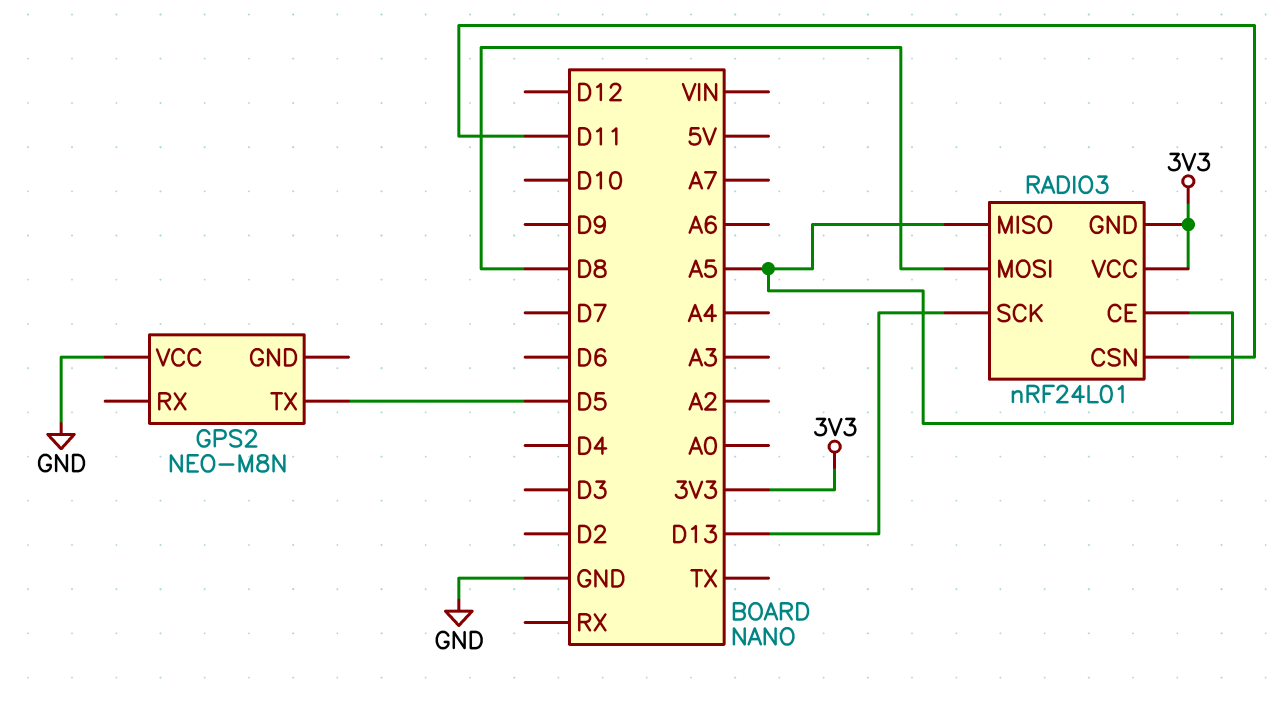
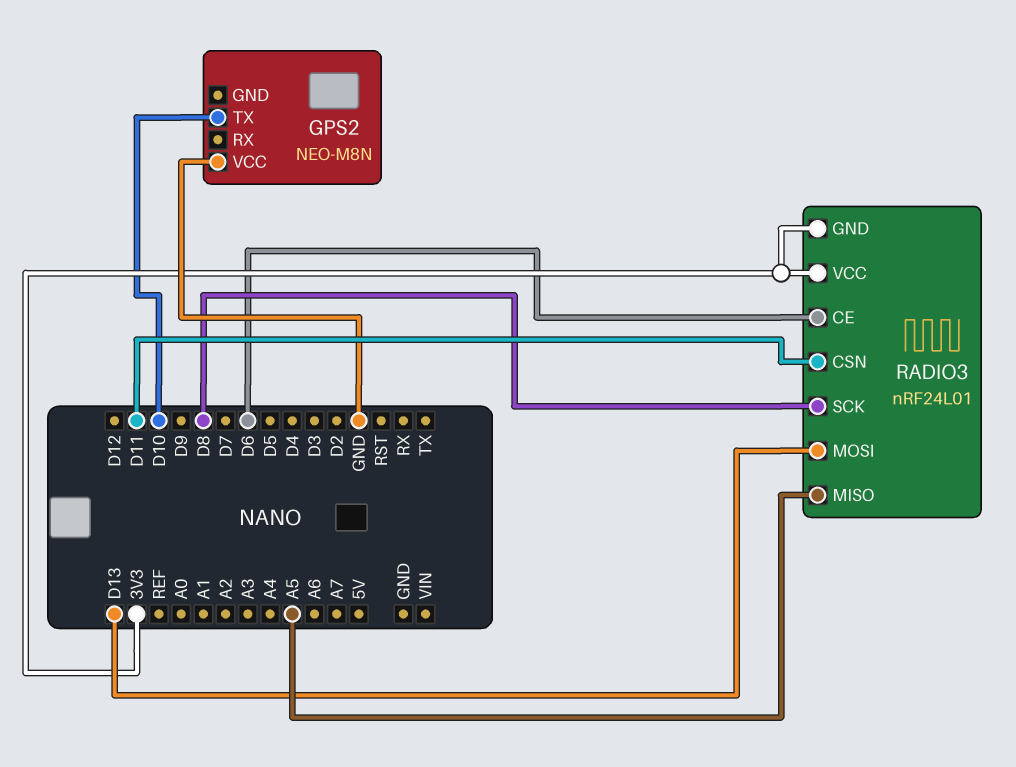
GPS2 pin TX: D5 -> D10
RADIO3 pin CE: A5 -> D6
RADIO3 pin MOSI: D8 -> D13
RADIO3 pin SCK: D13 -> D8

